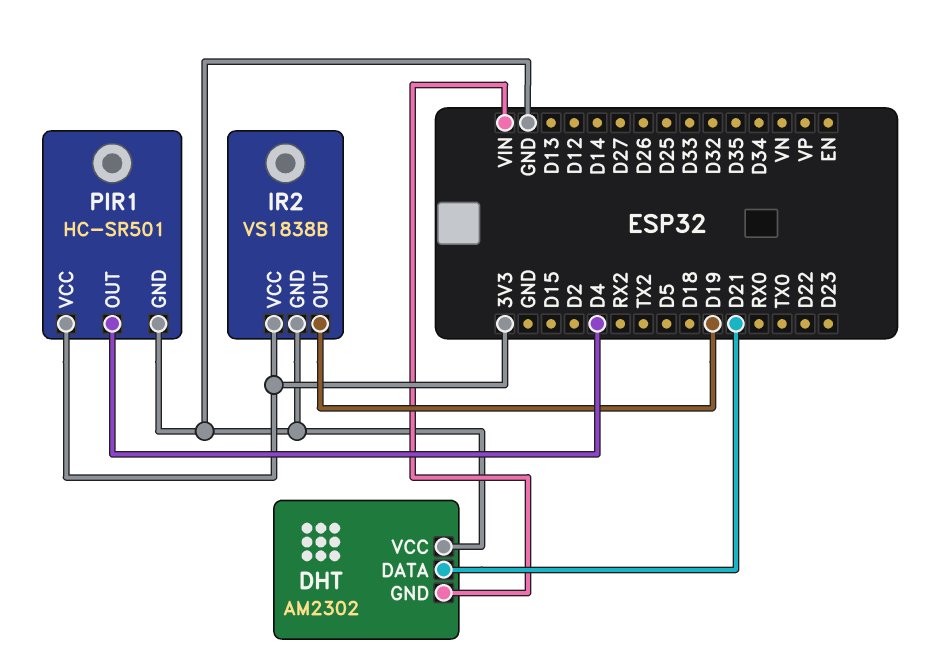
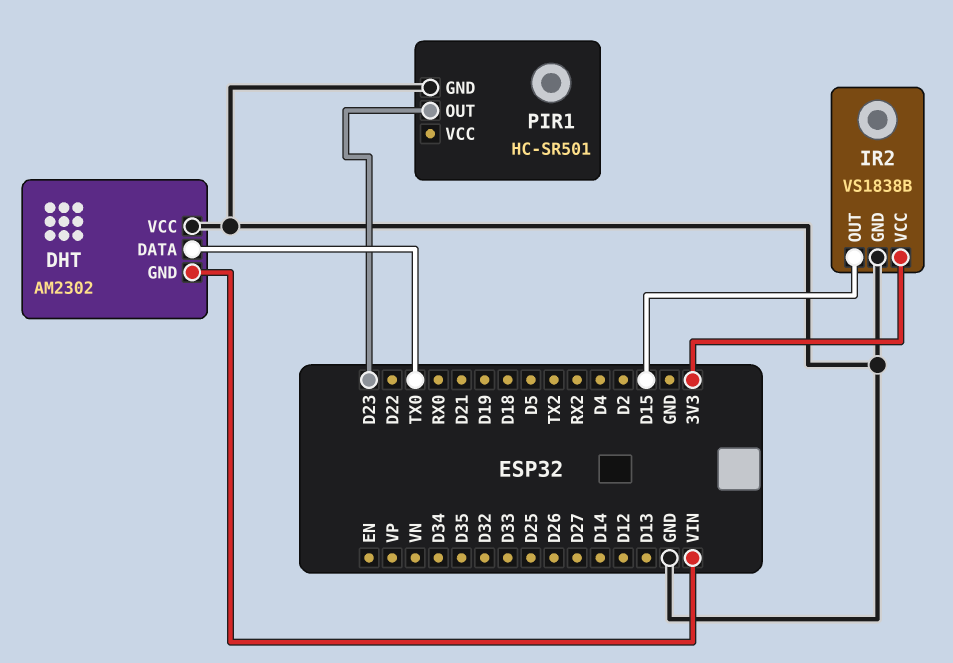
DHT pin DATA: D21 -> TX0
IR2 pin OUT: D19 -> D15
PIR1 pin OUT: D4 -> D23
PIR1 pin VCC: 3V3 -> none

